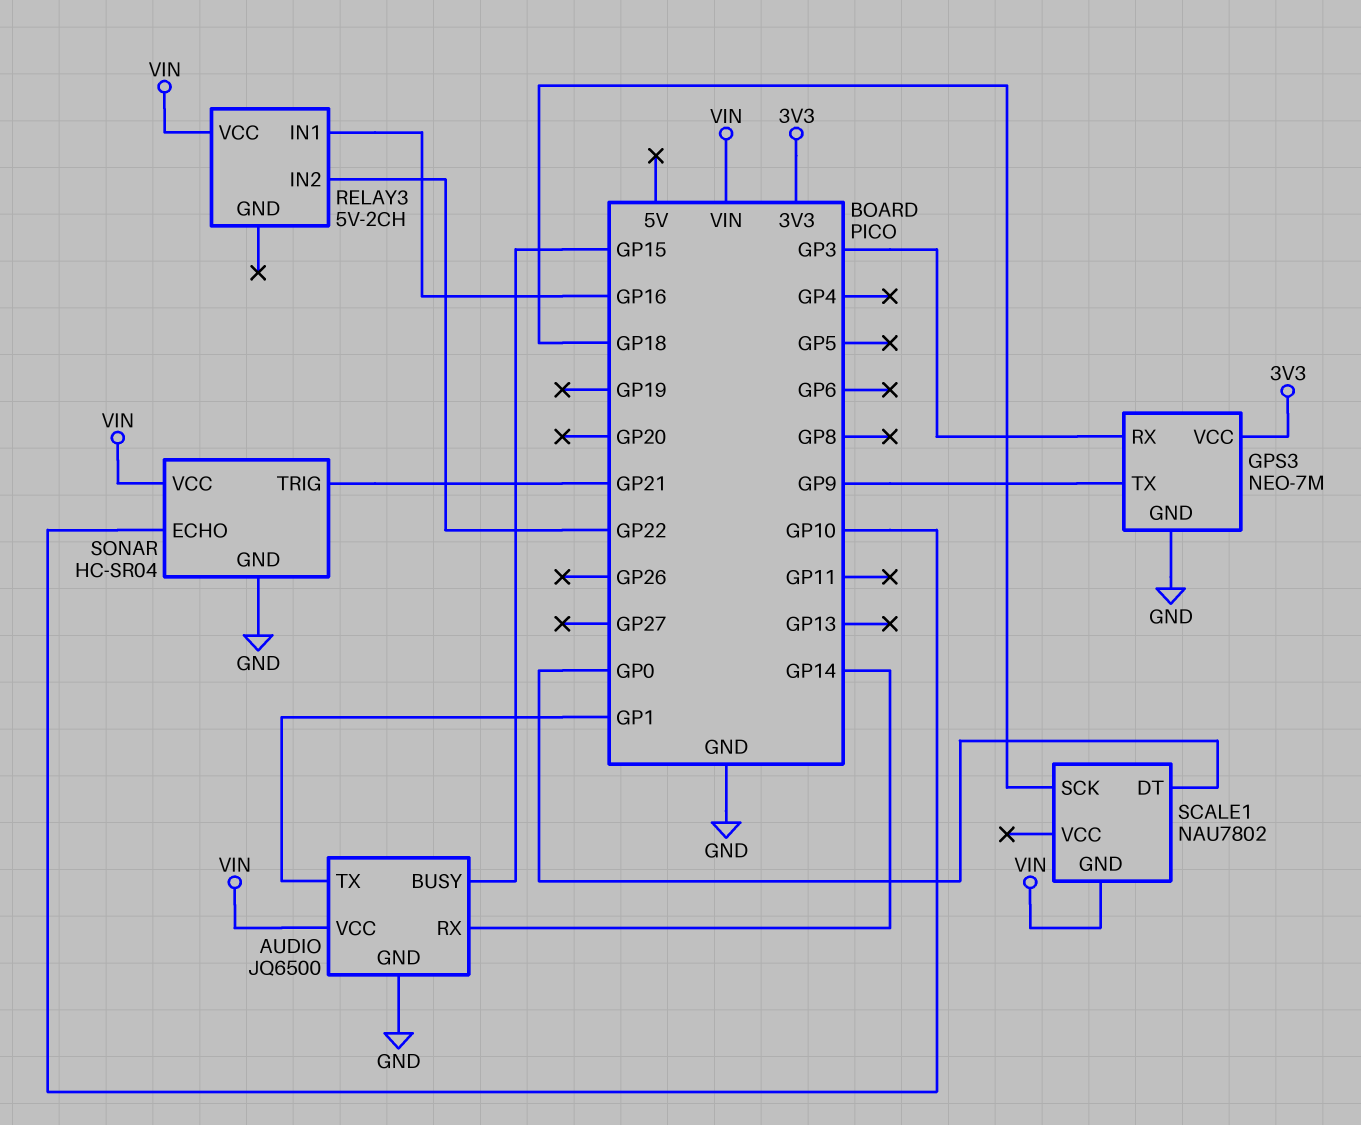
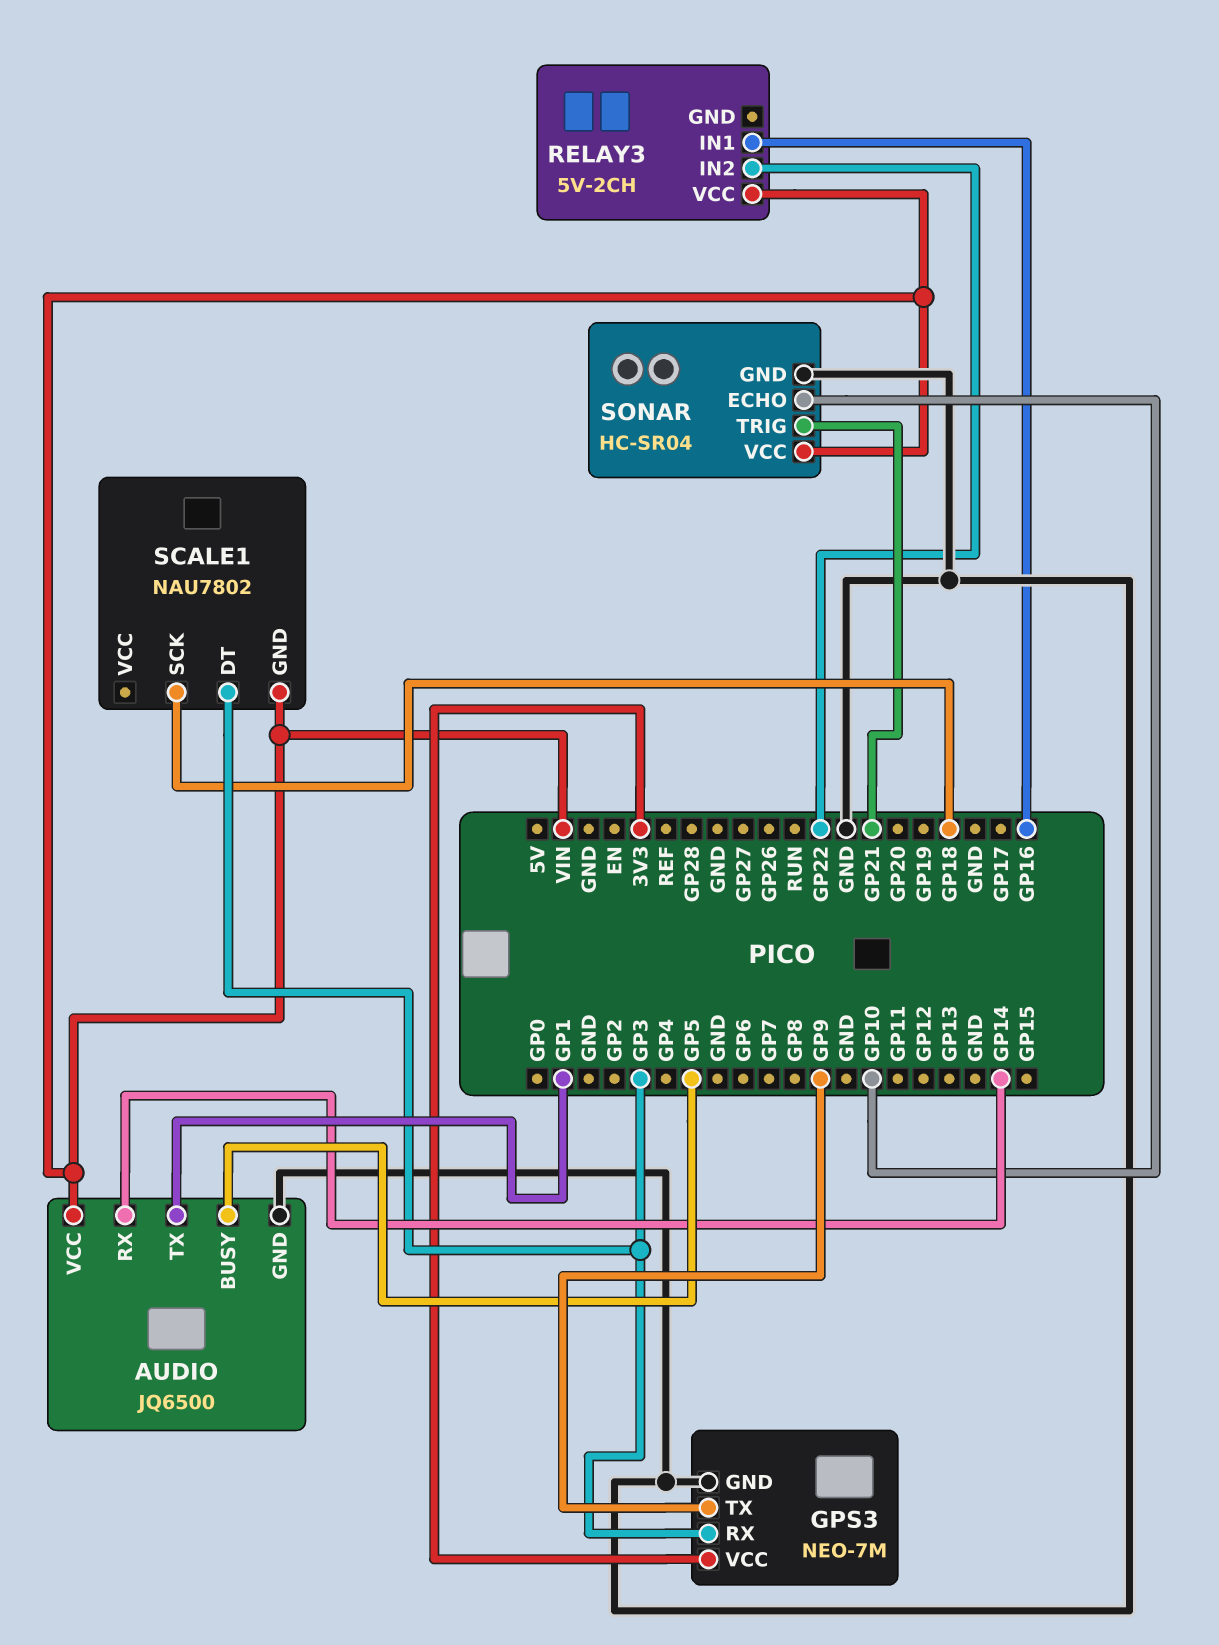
AUDIO pin BUSY: GP15 -> GP5
SCALE1 pin DT: GP0 -> GP3

